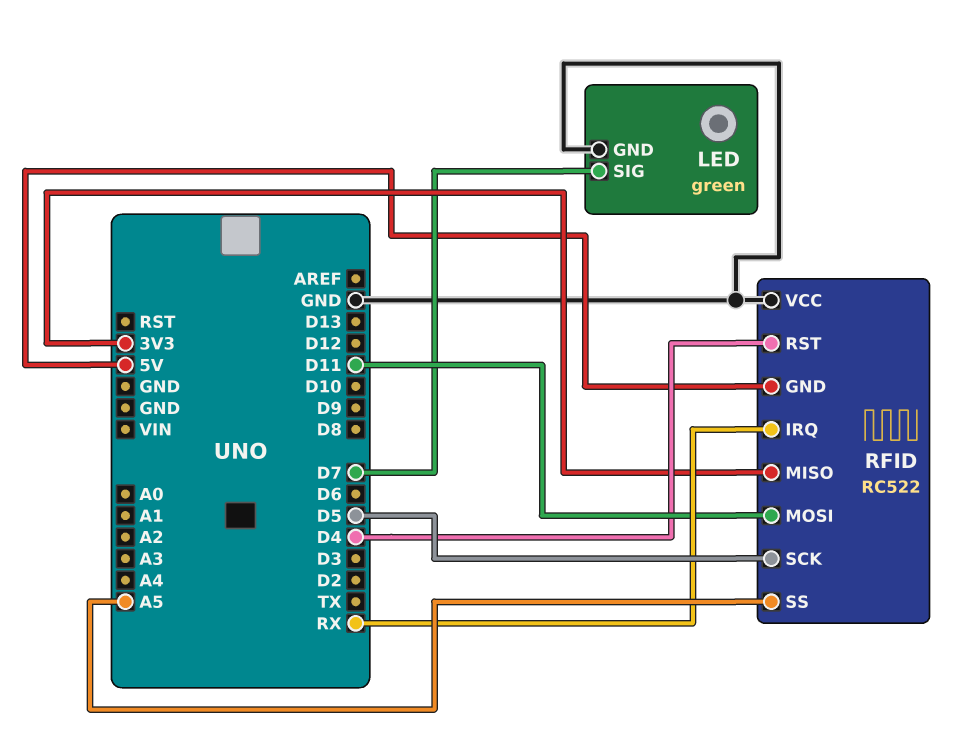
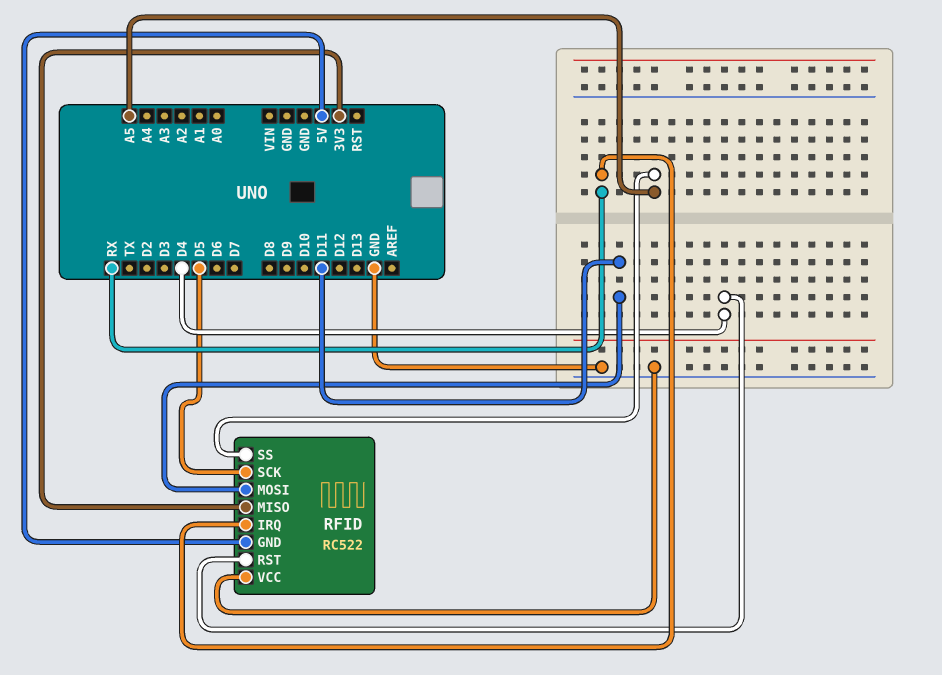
LED: green -> none
LED pin GND: GND -> none
LED pin SIG: D7 -> none

